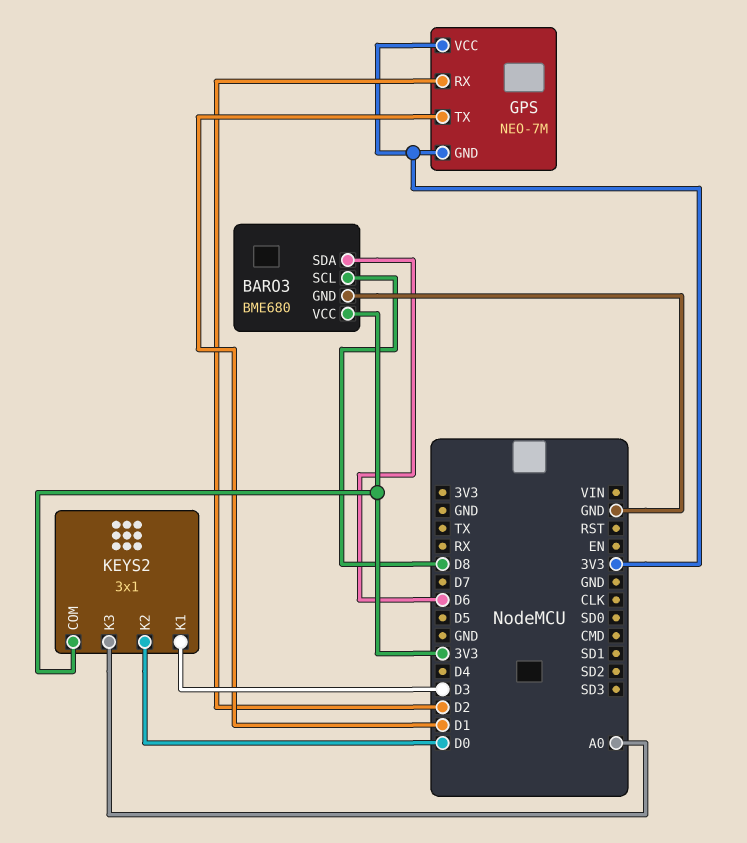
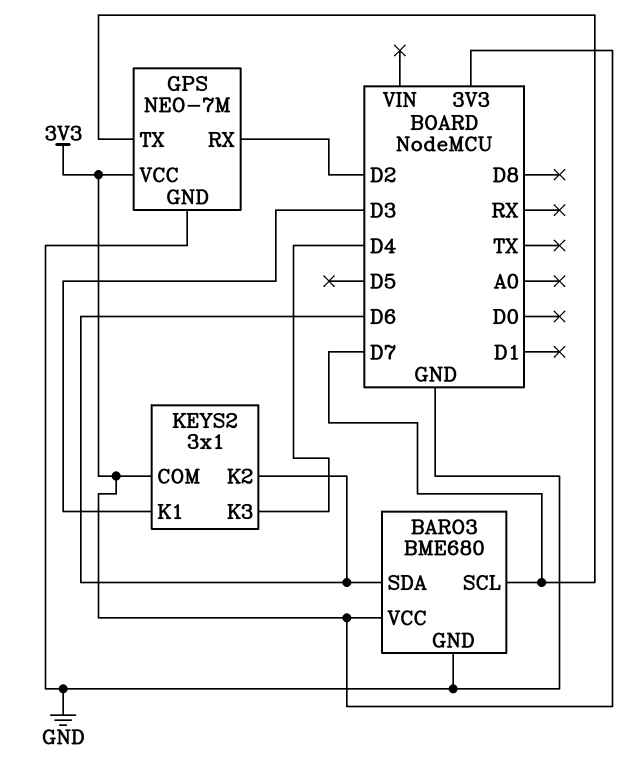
BARO3 pin SCL: D8 -> D7
GPS pin GND: 3V3 -> GND
GPS pin TX: D1 -> D7
KEYS2 pin K2: D0 -> D6
KEYS2 pin K3: A0 -> D4

